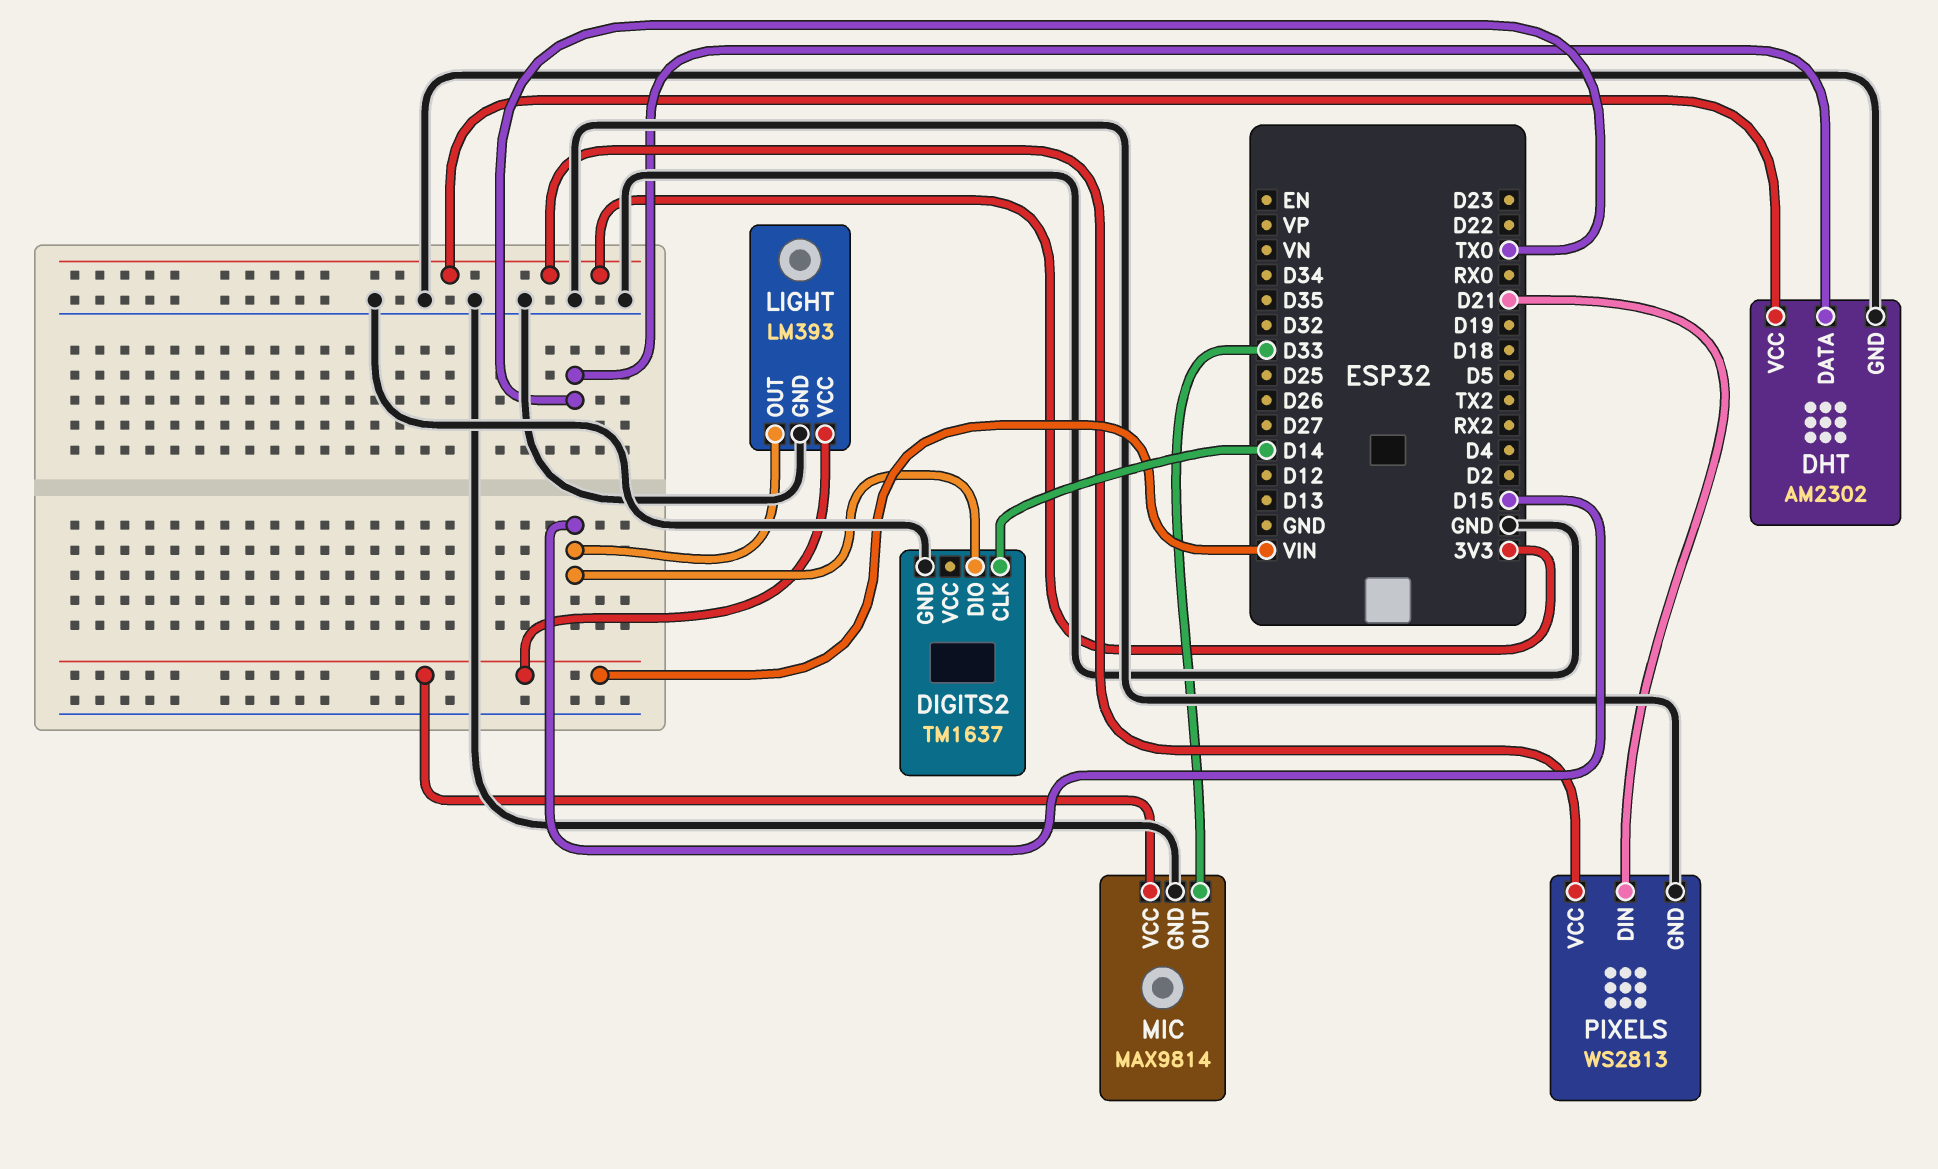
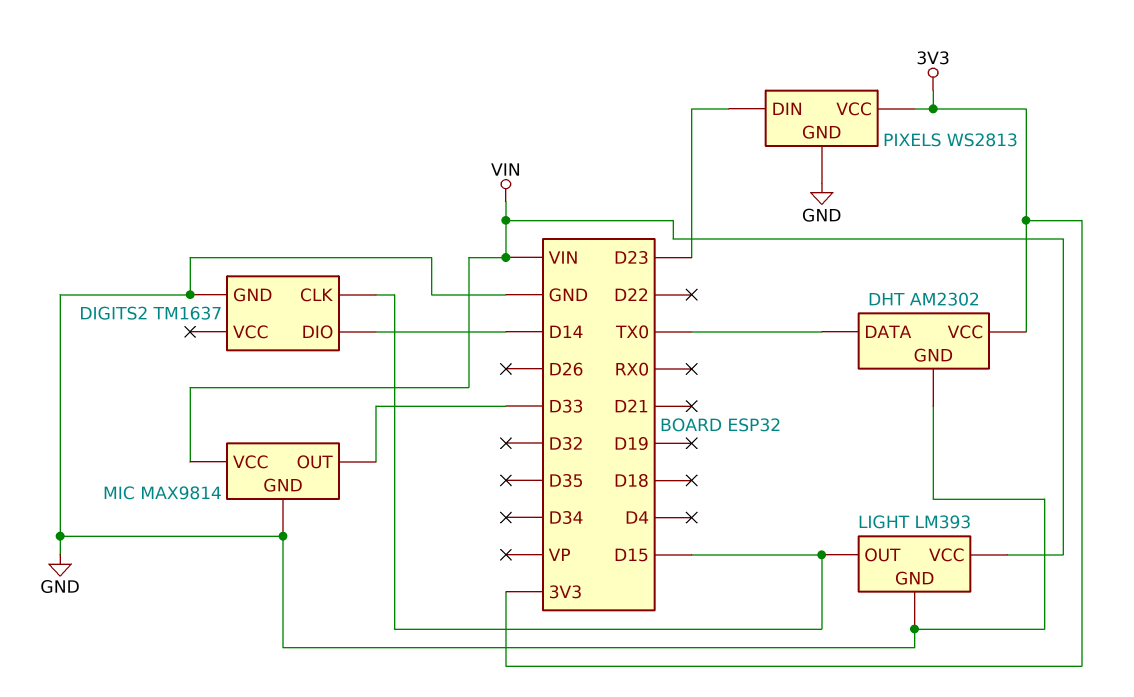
DIGITS2 pin CLK: D14 -> D15
DIGITS2 pin DIO: D15 -> D14
PIXELS pin DIN: D21 -> D23

